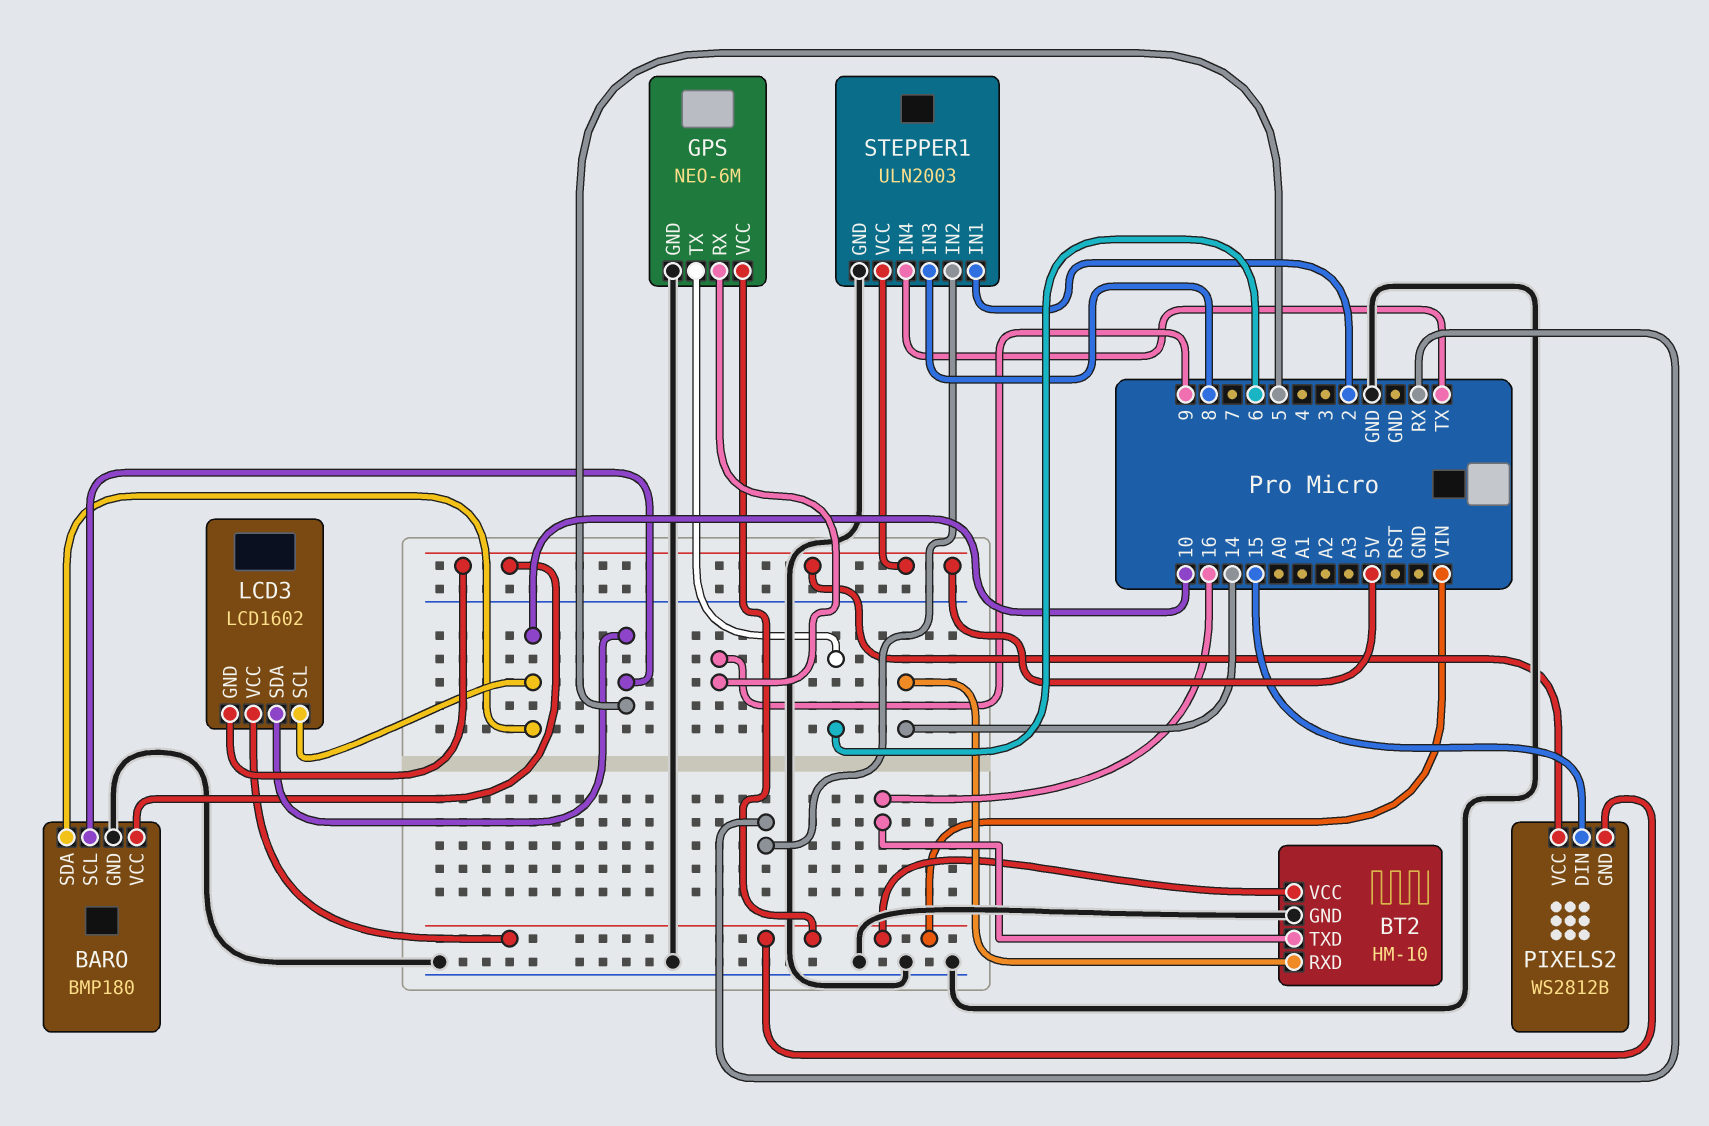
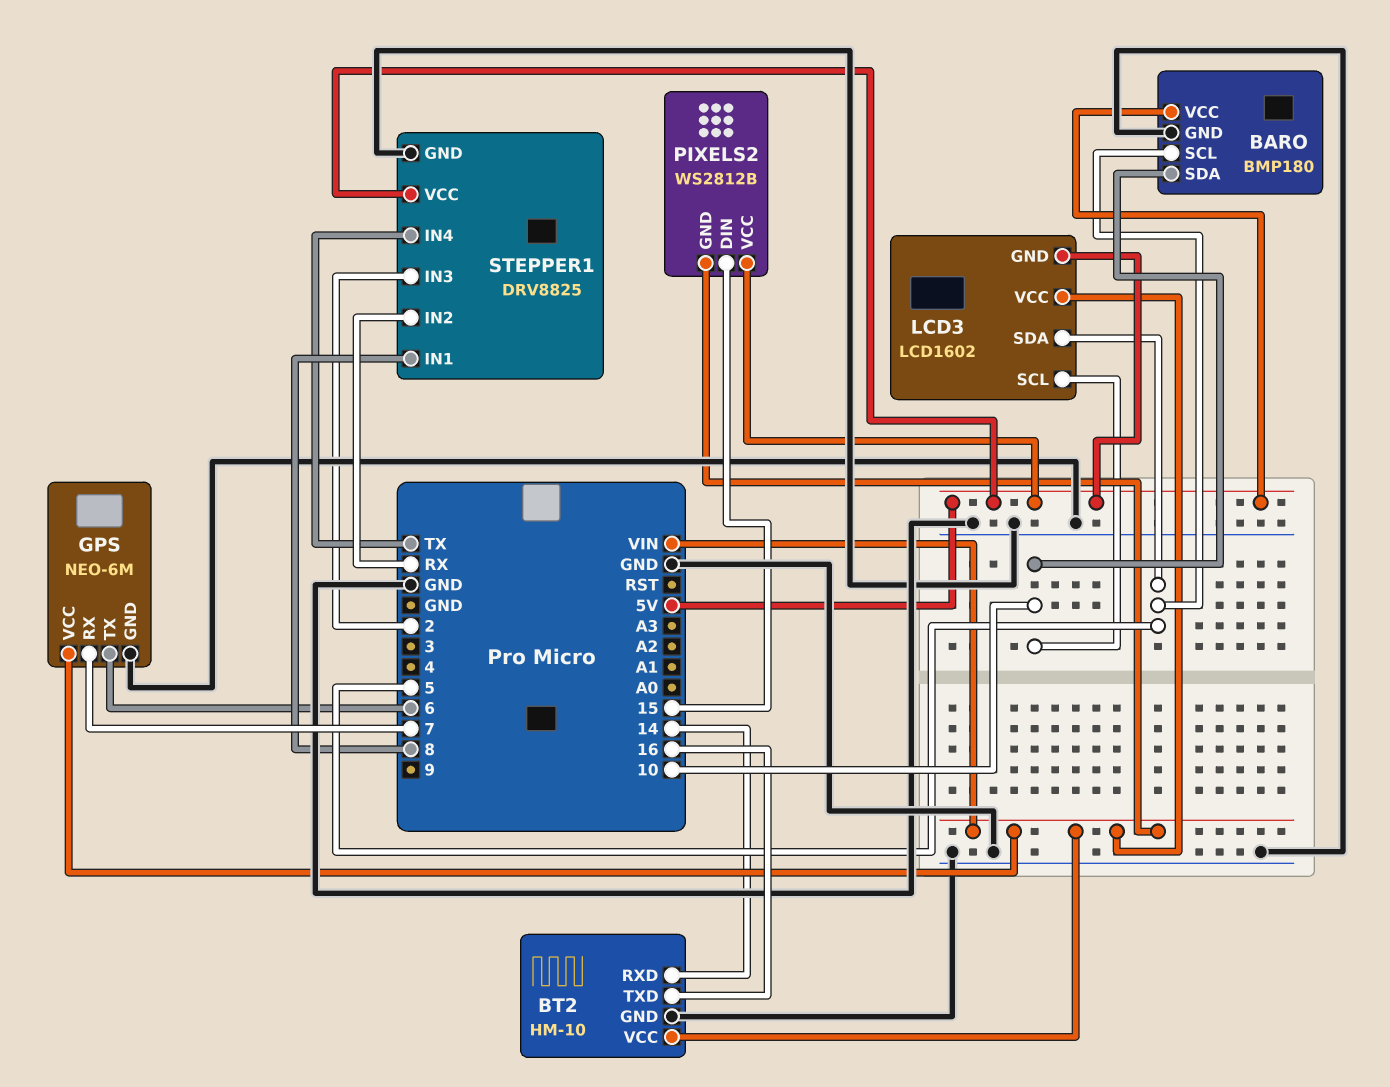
GPS pin RX: 9 -> 7
STEPPER1: ULN2003 -> DRV8825
STEPPER1 pin IN1: 2 -> 8
STEPPER1 pin IN3: 8 -> 2

